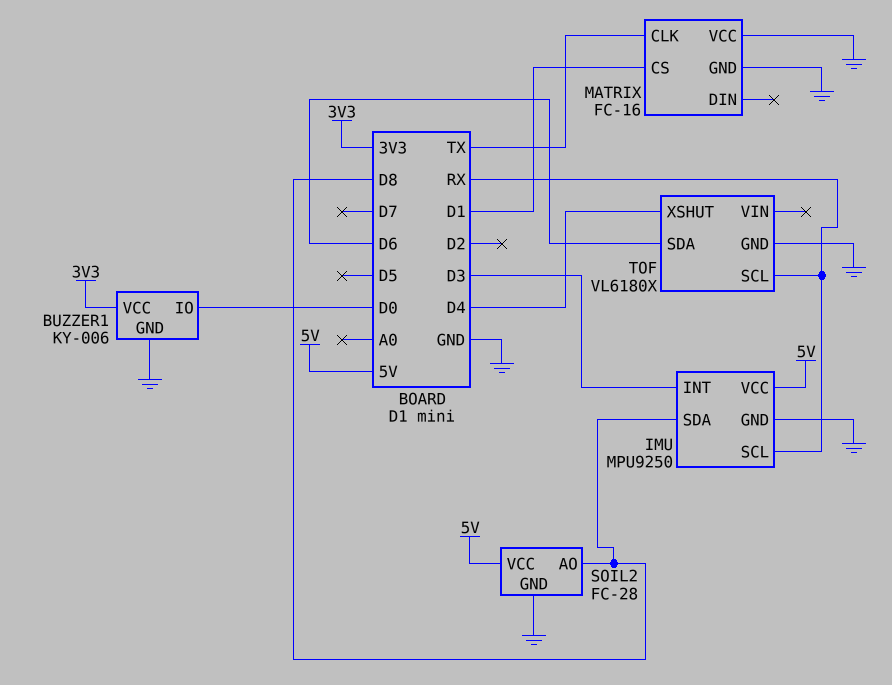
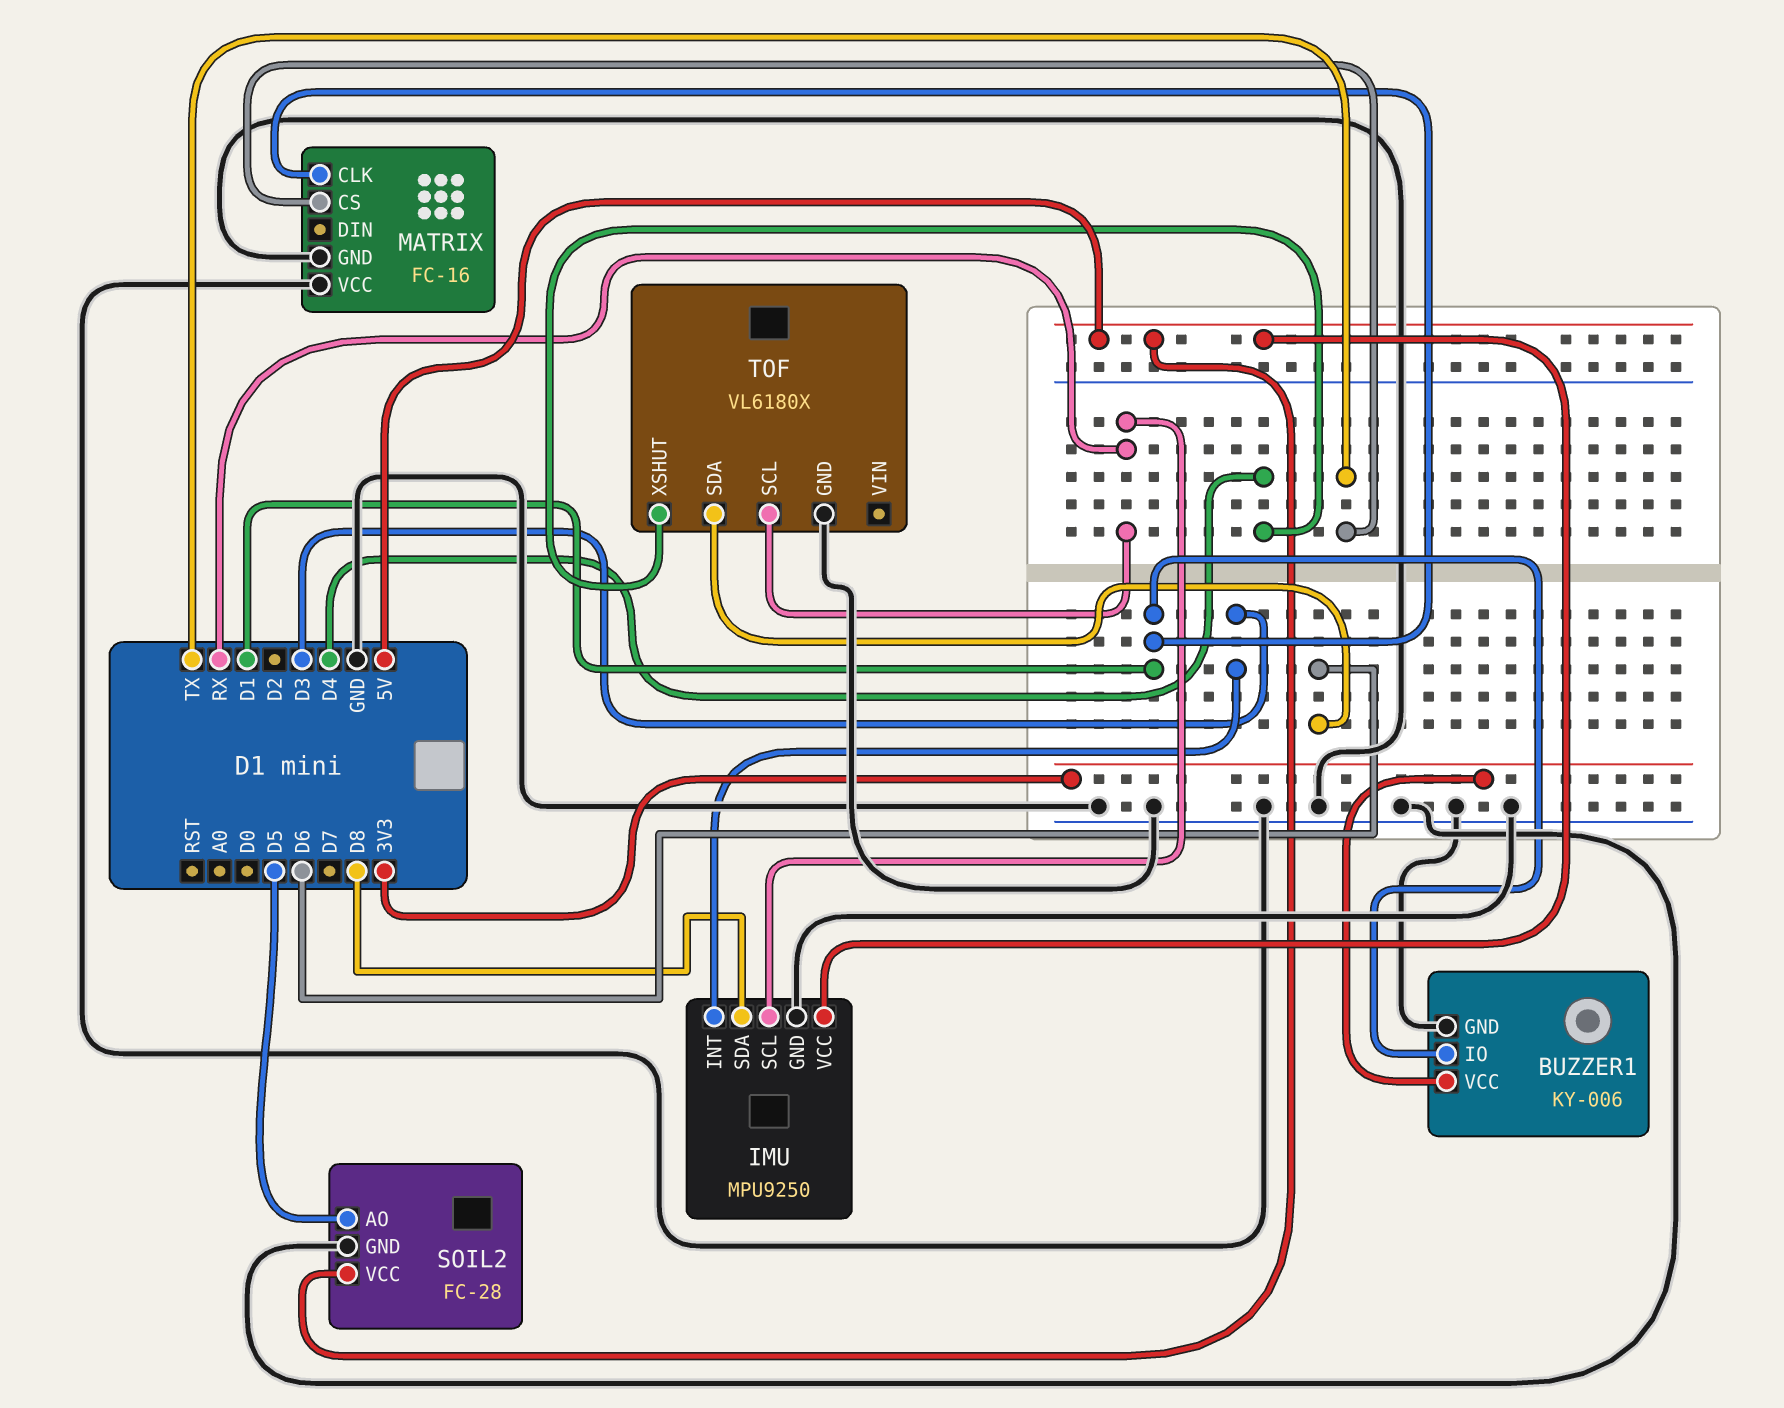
BUZZER1 pin IO: D0 -> D1
MATRIX pin CLK: TX -> D1
MATRIX pin CS: D1 -> TX
SOIL2 pin AO: D8 -> D5

